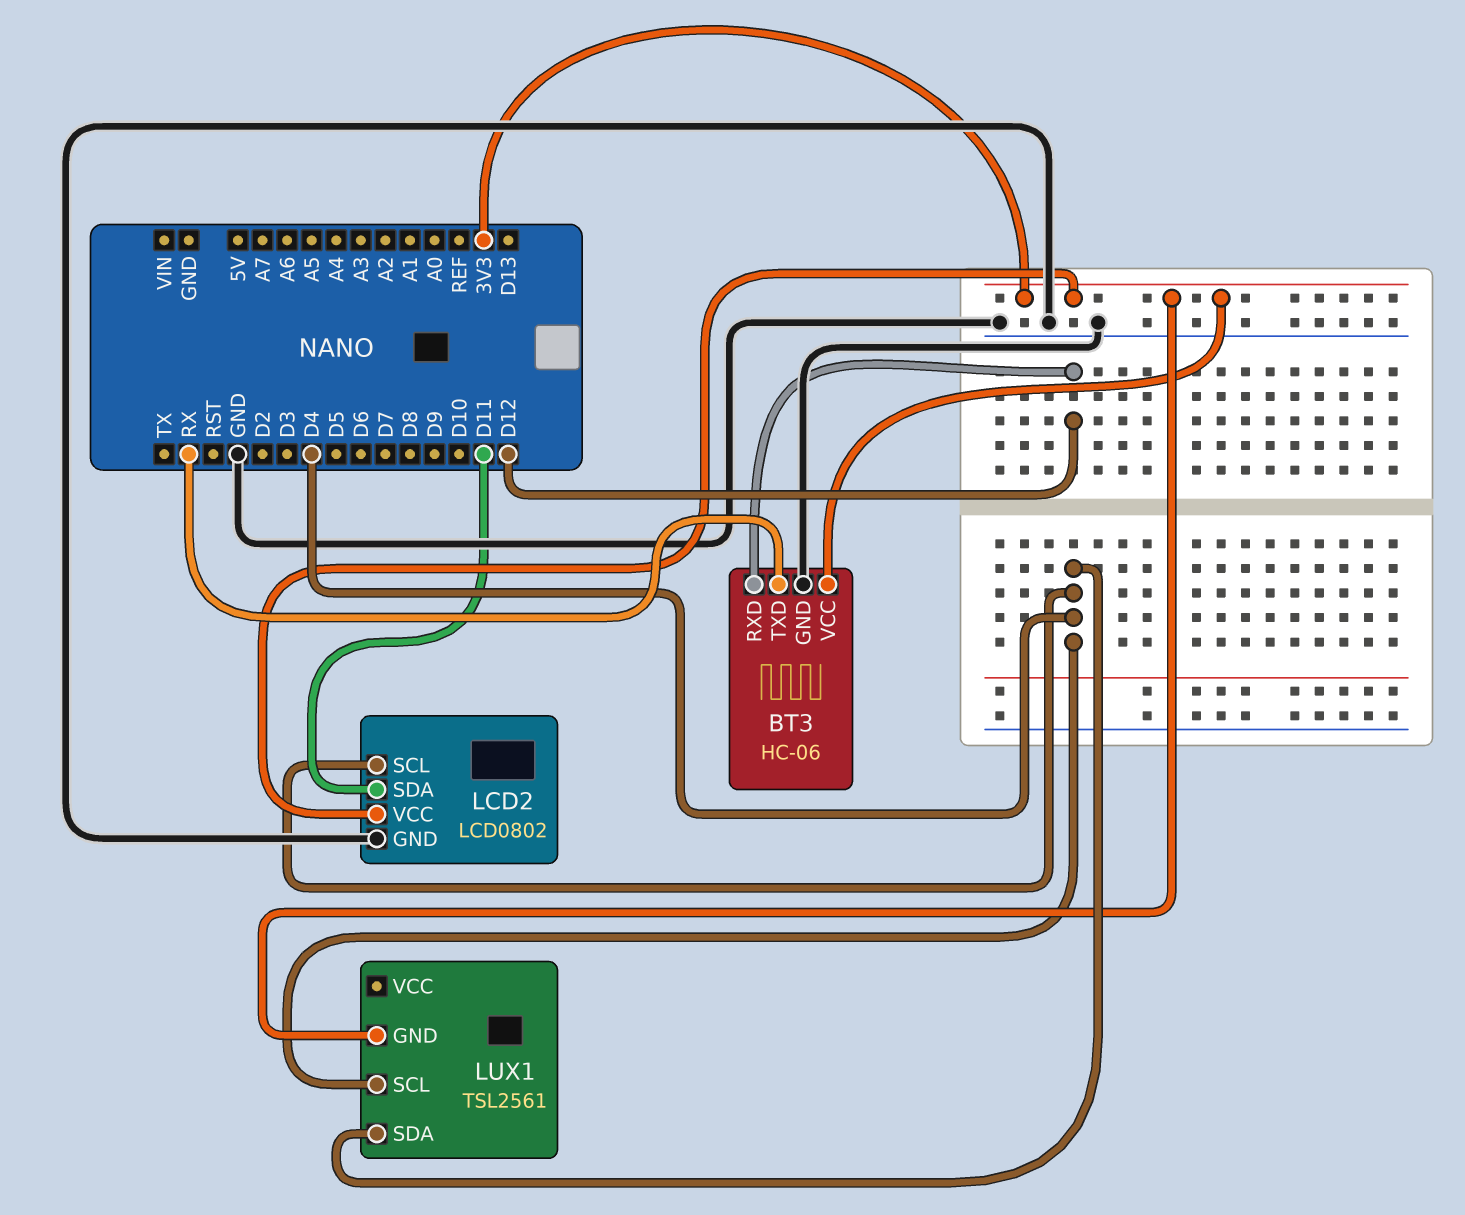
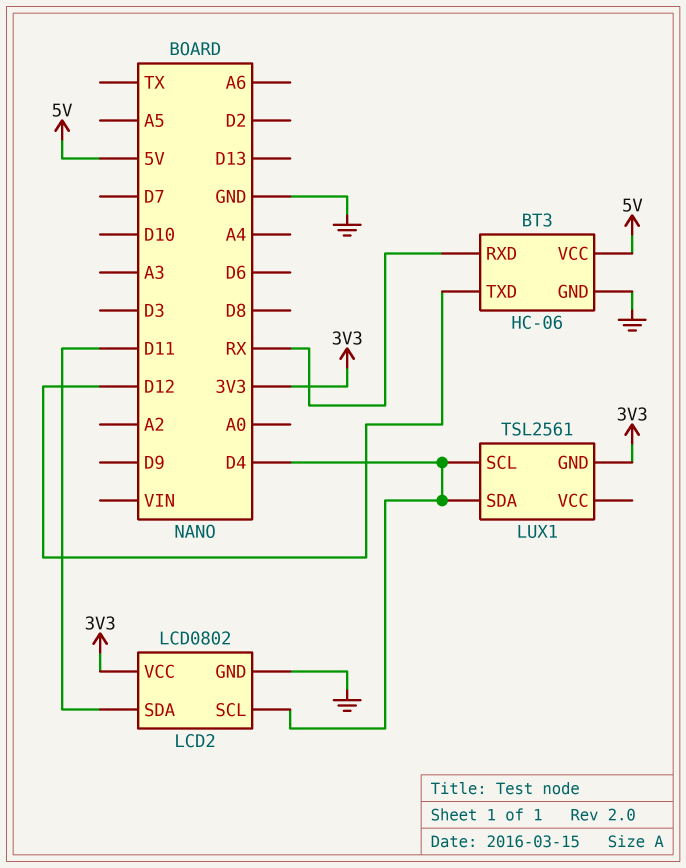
BT3 pin RXD: D12 -> RX
BT3 pin TXD: RX -> D12
BT3 pin VCC: 3V3 -> 5V

